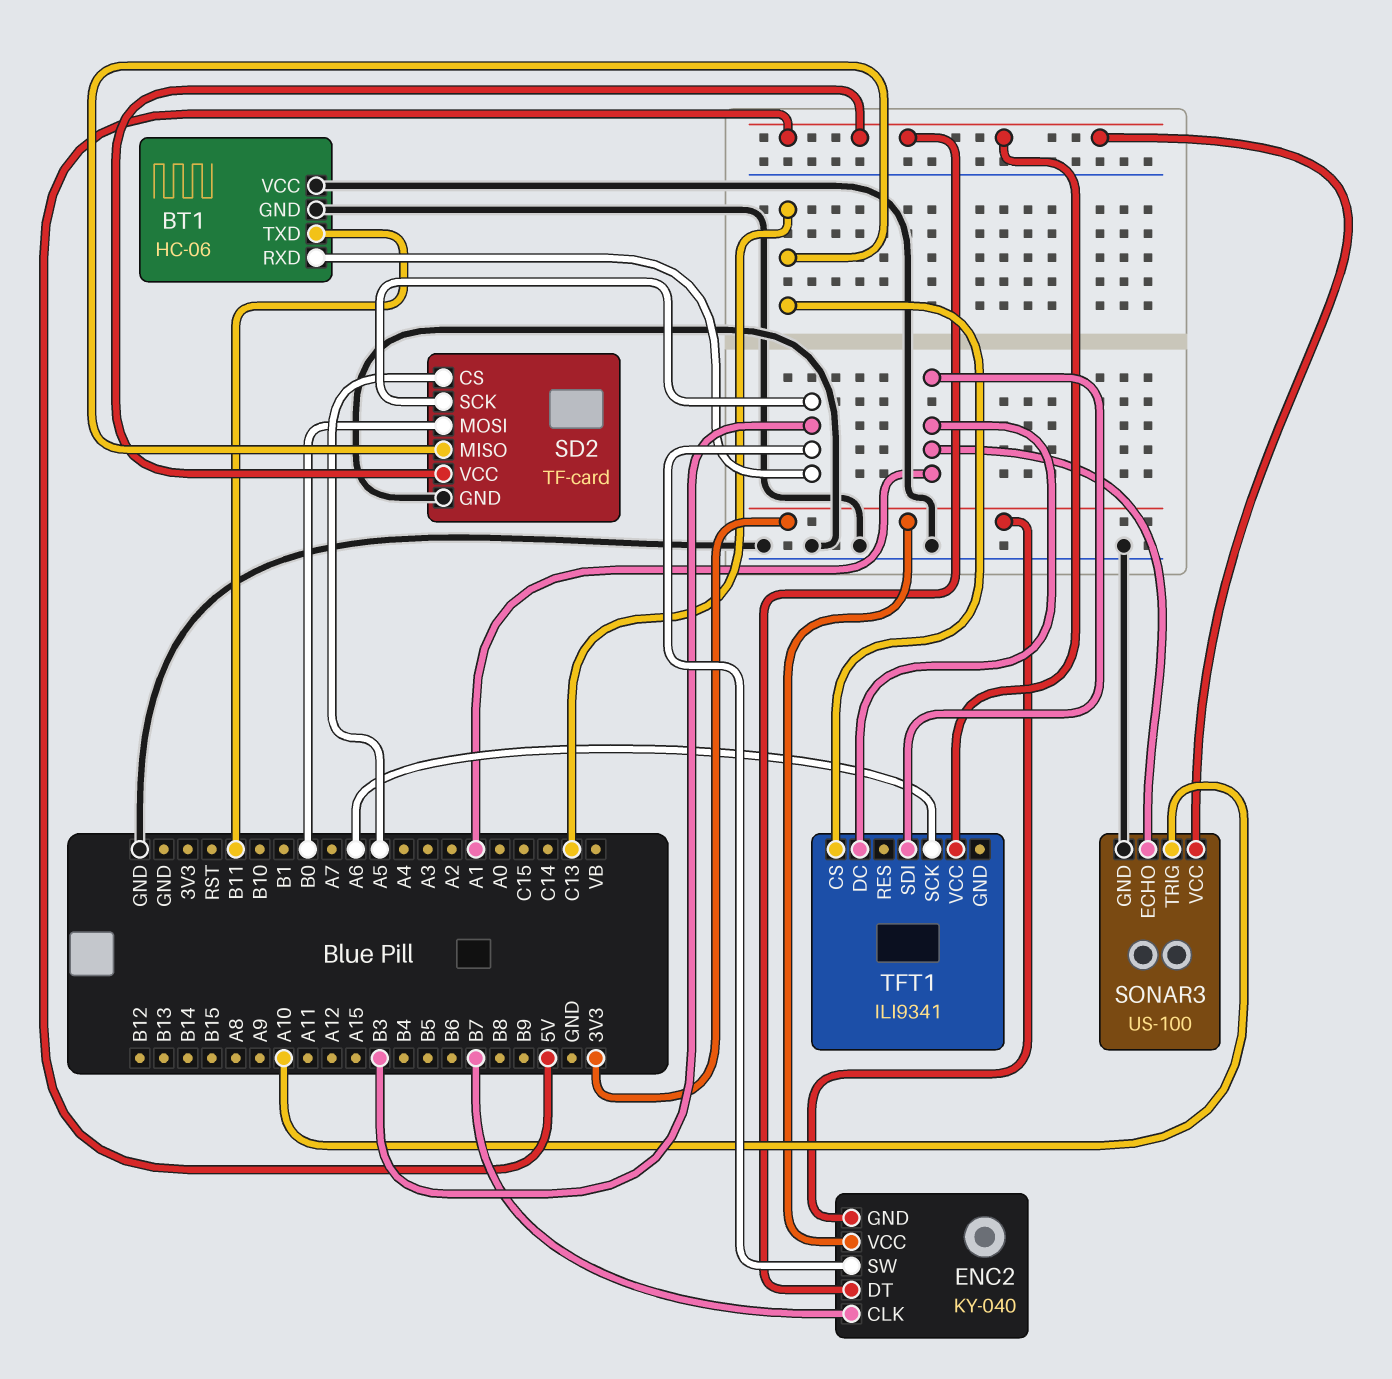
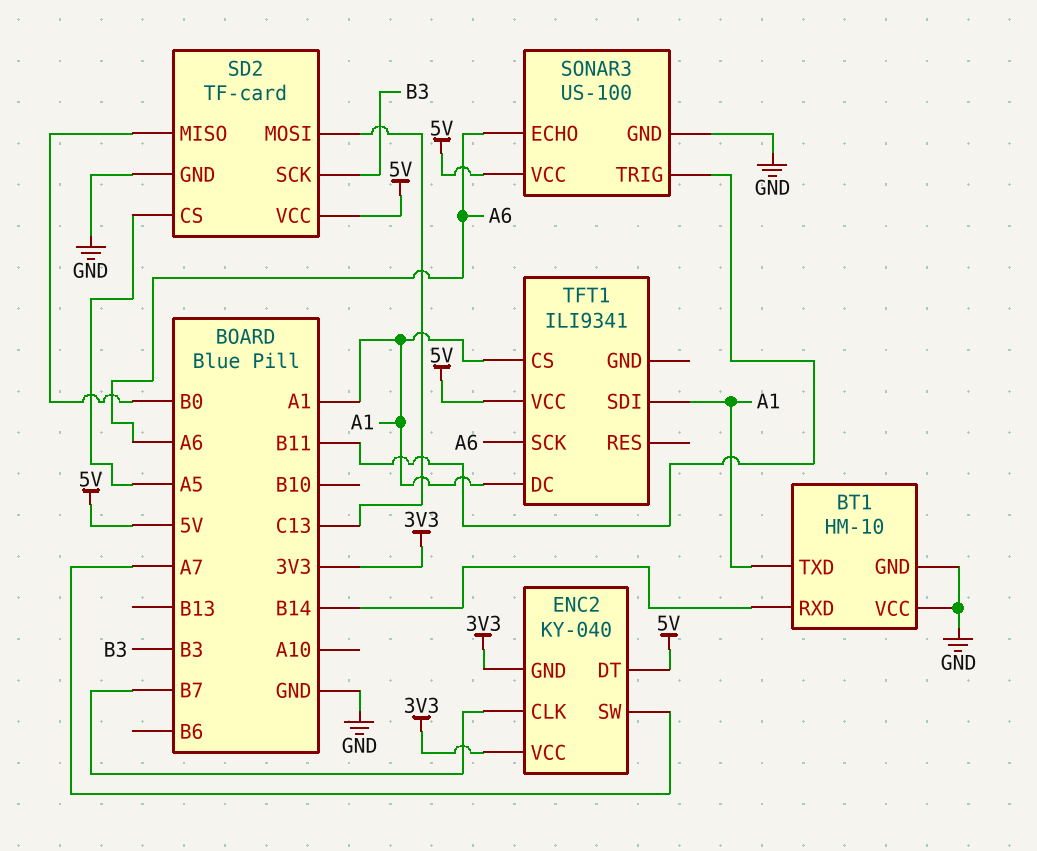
BT1: HC-06 -> HM-10
BT1 pin RXD: B3 -> B14
BT1 pin TXD: B11 -> A1
ENC2 pin SW: B3 -> A7
SD2 pin MISO: C13 -> B0
SD2 pin MOSI: B0 -> C13
SONAR3 pin ECHO: A1 -> A6
SONAR3 pin TRIG: A10 -> B11
TFT1 pin CS: C13 -> A1

